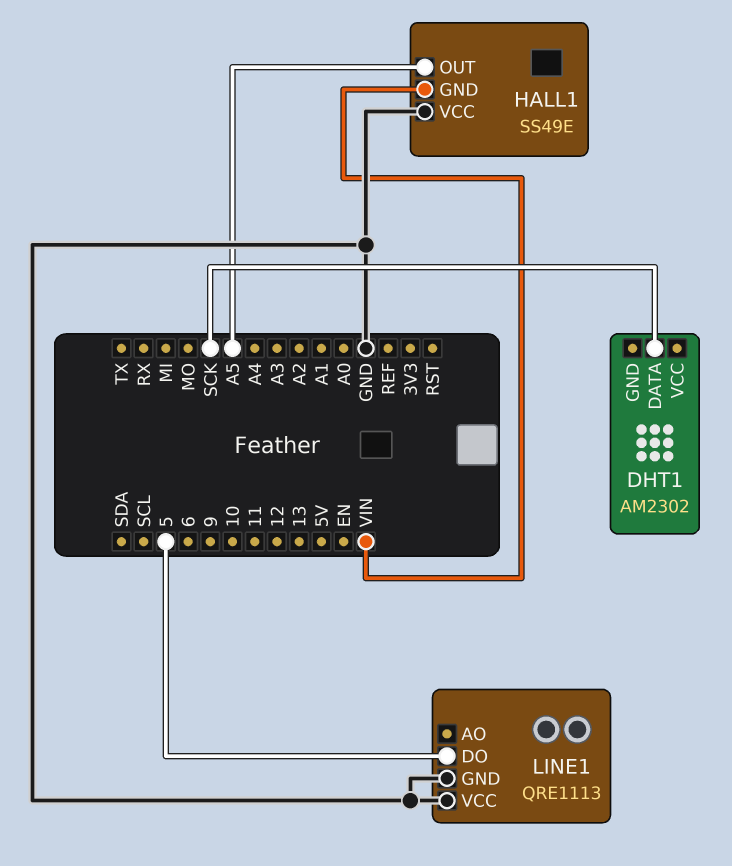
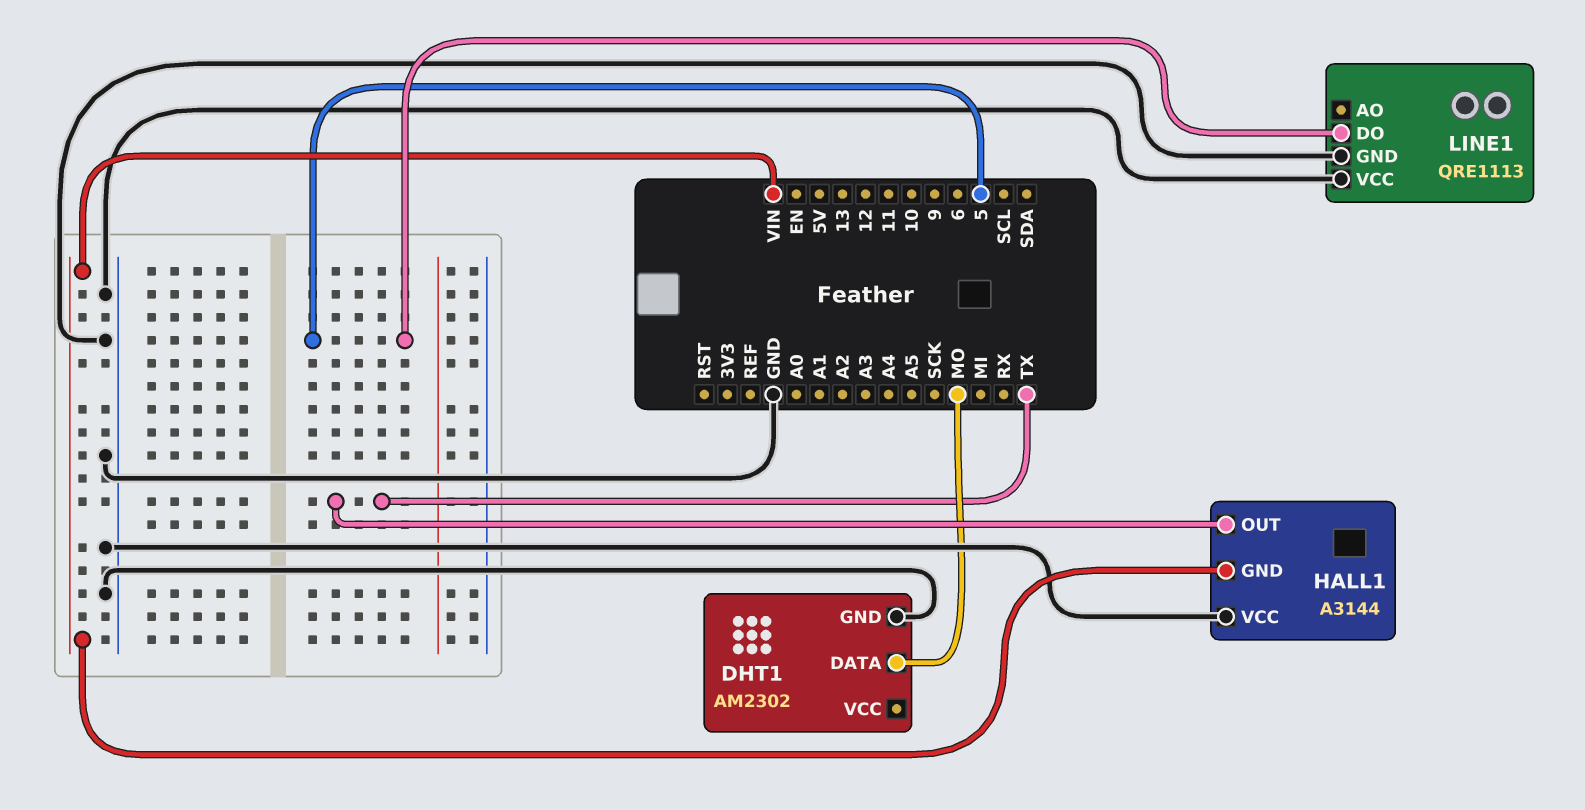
DHT1 pin DATA: SCK -> MO
DHT1 pin GND: none -> GND
HALL1: SS49E -> A3144
HALL1 pin OUT: A5 -> TX

